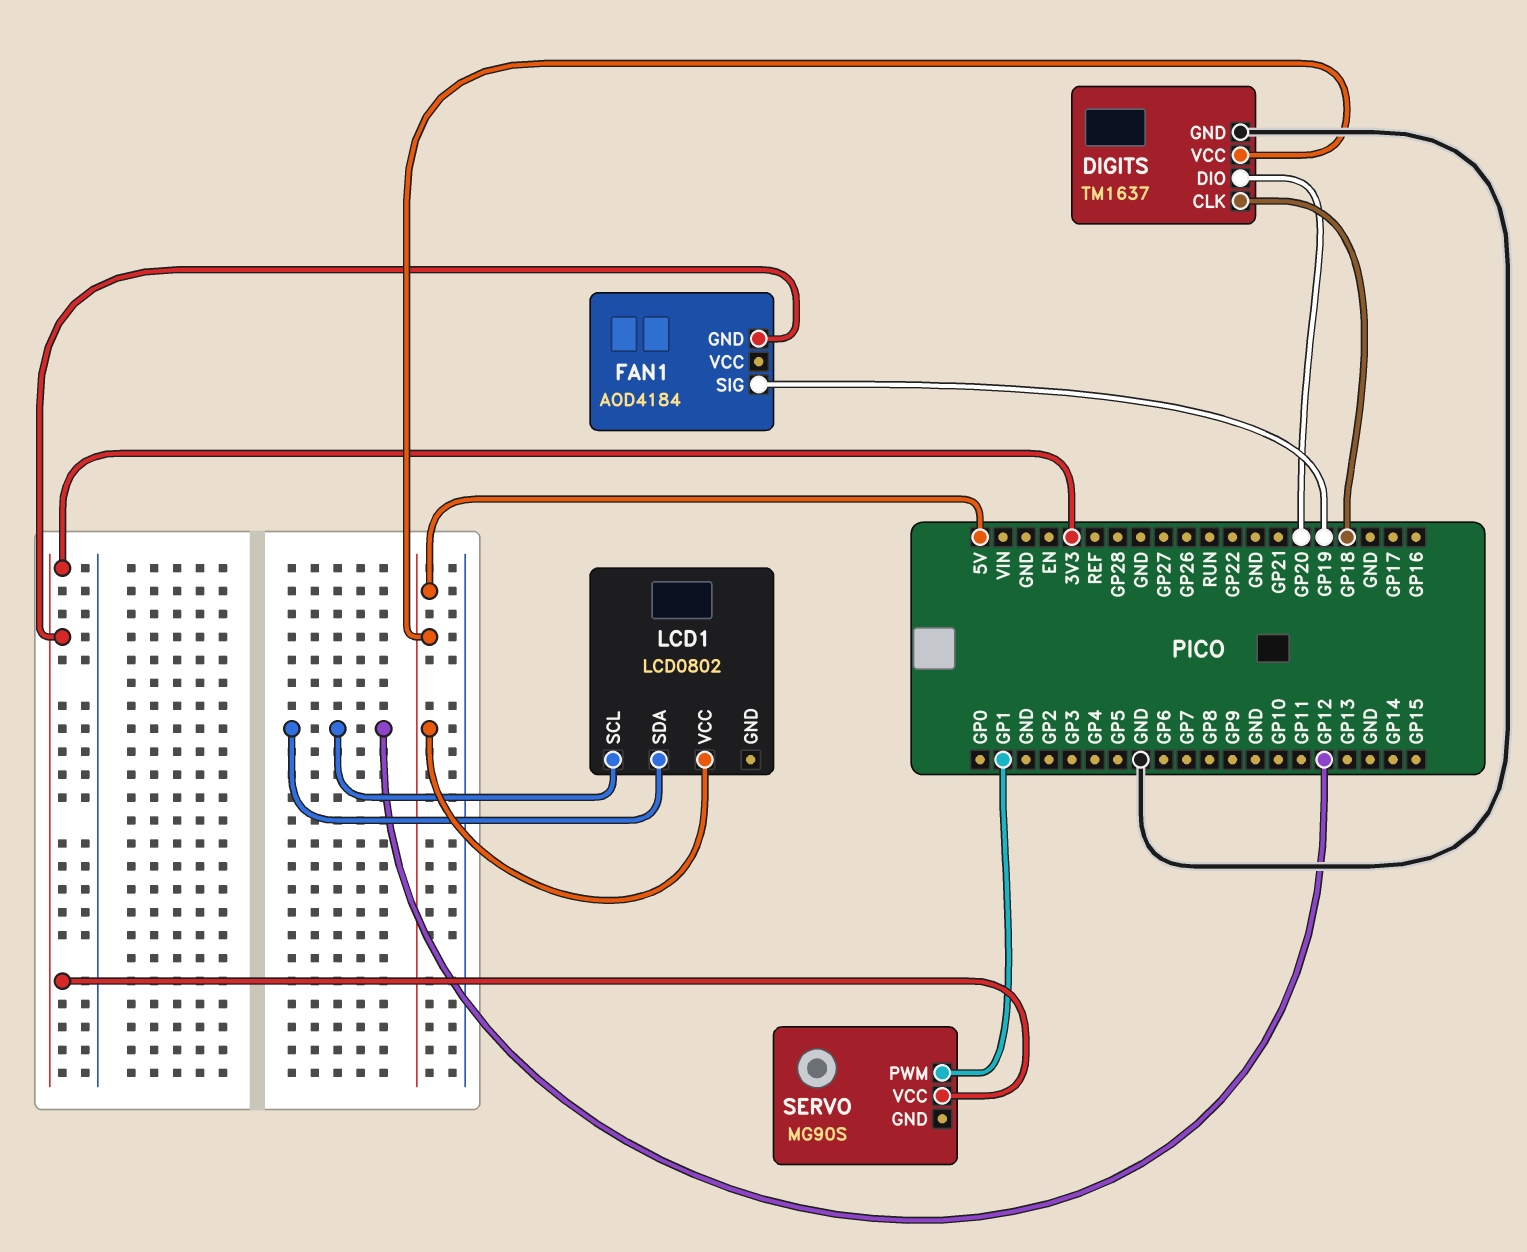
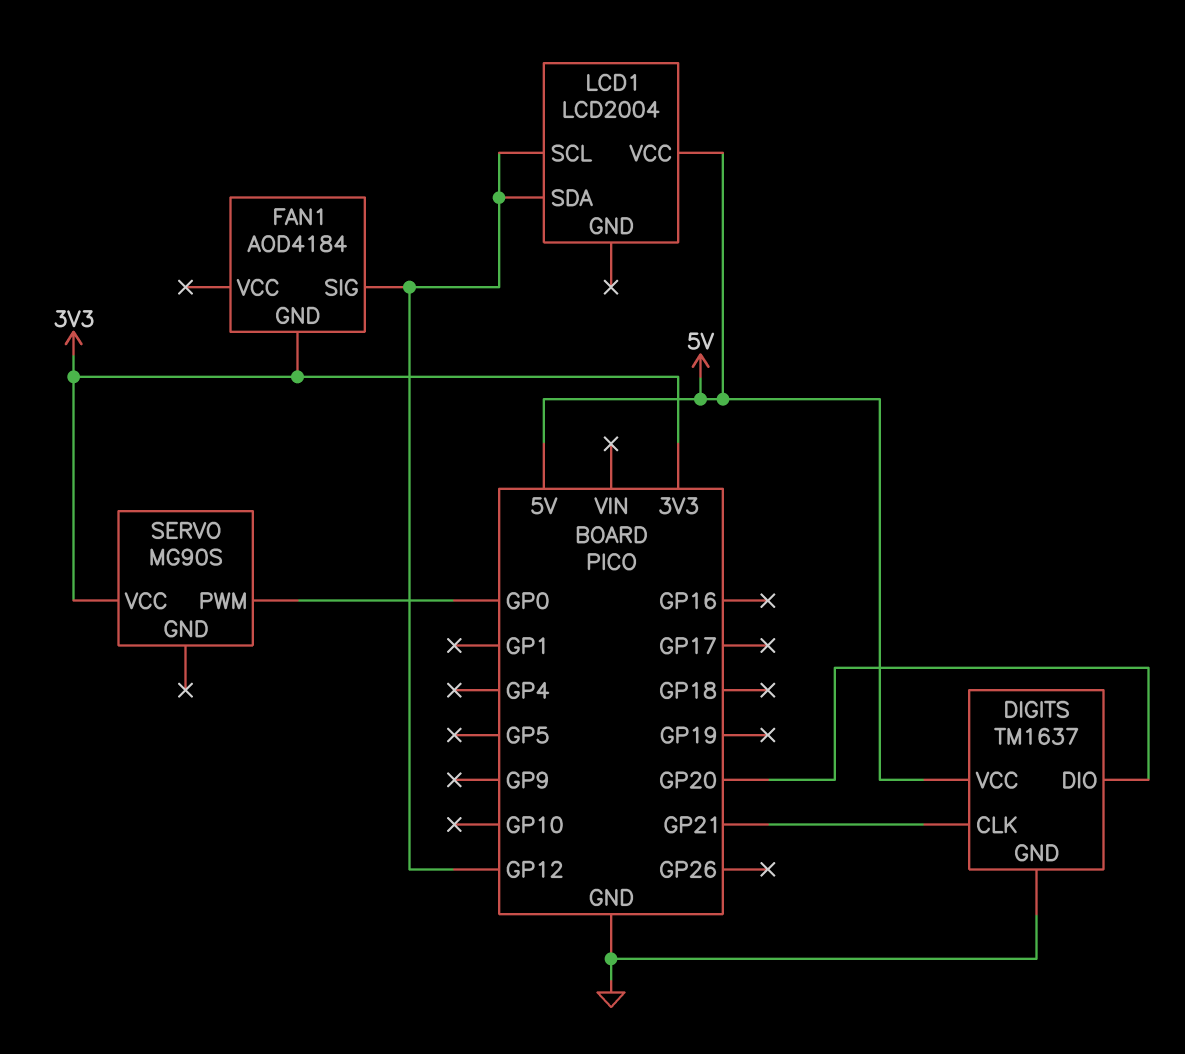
DIGITS pin CLK: GP18 -> GP21
FAN1 pin SIG: GP19 -> GP12
LCD1: LCD0802 -> LCD2004
SERVO pin PWM: GP1 -> GP0

